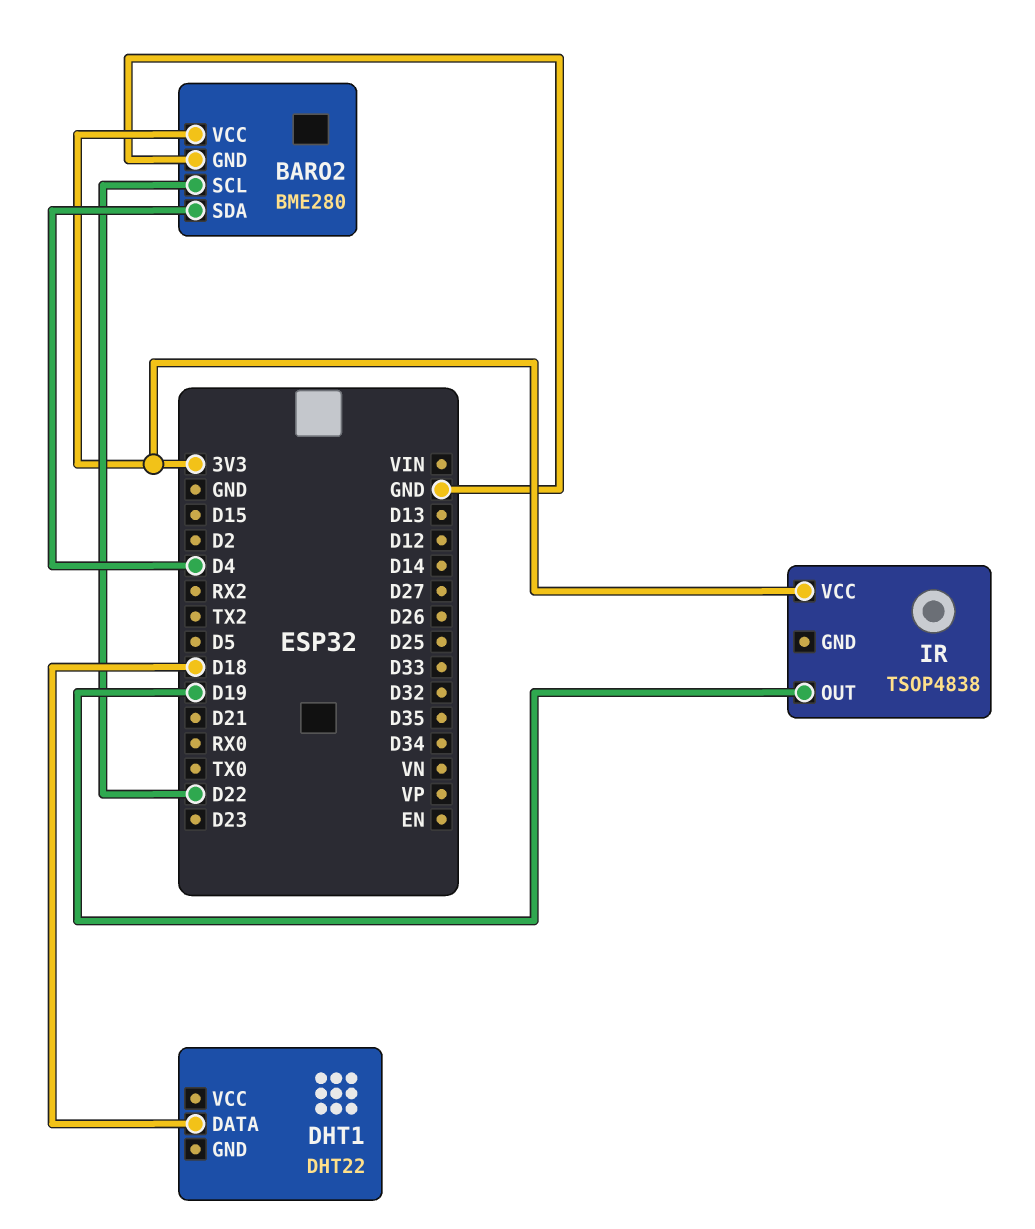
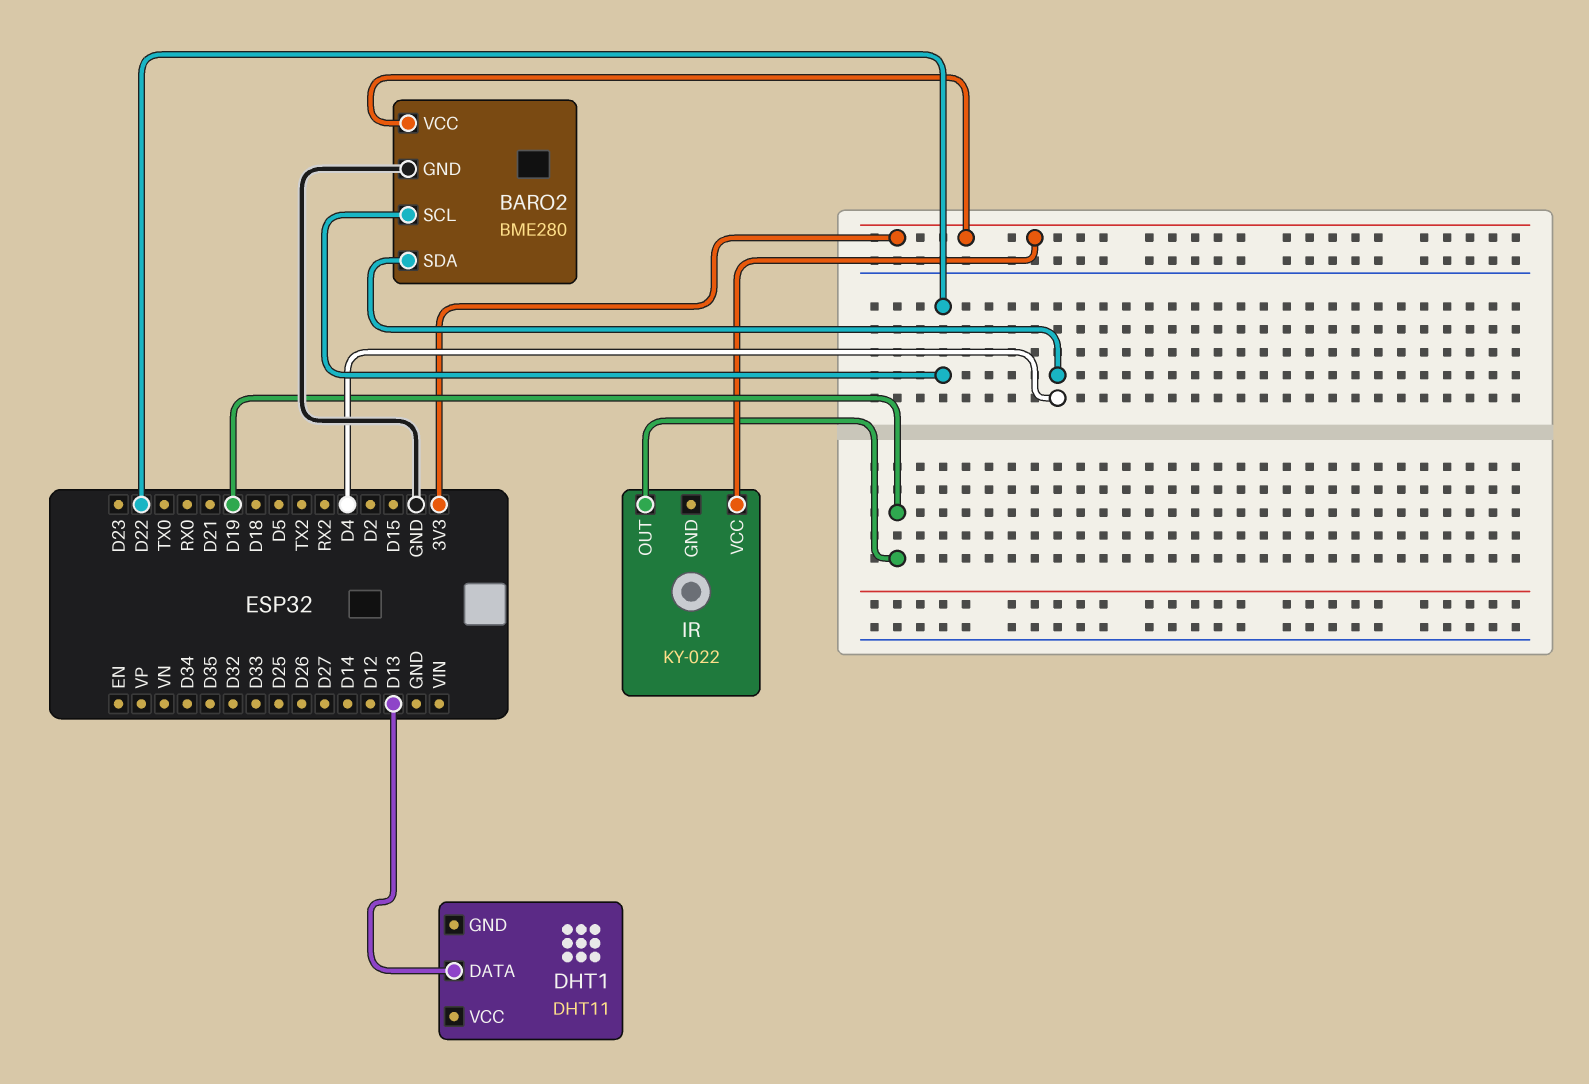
DHT1: DHT22 -> DHT11
DHT1 pin DATA: D18 -> D13
IR: TSOP4838 -> KY-022

